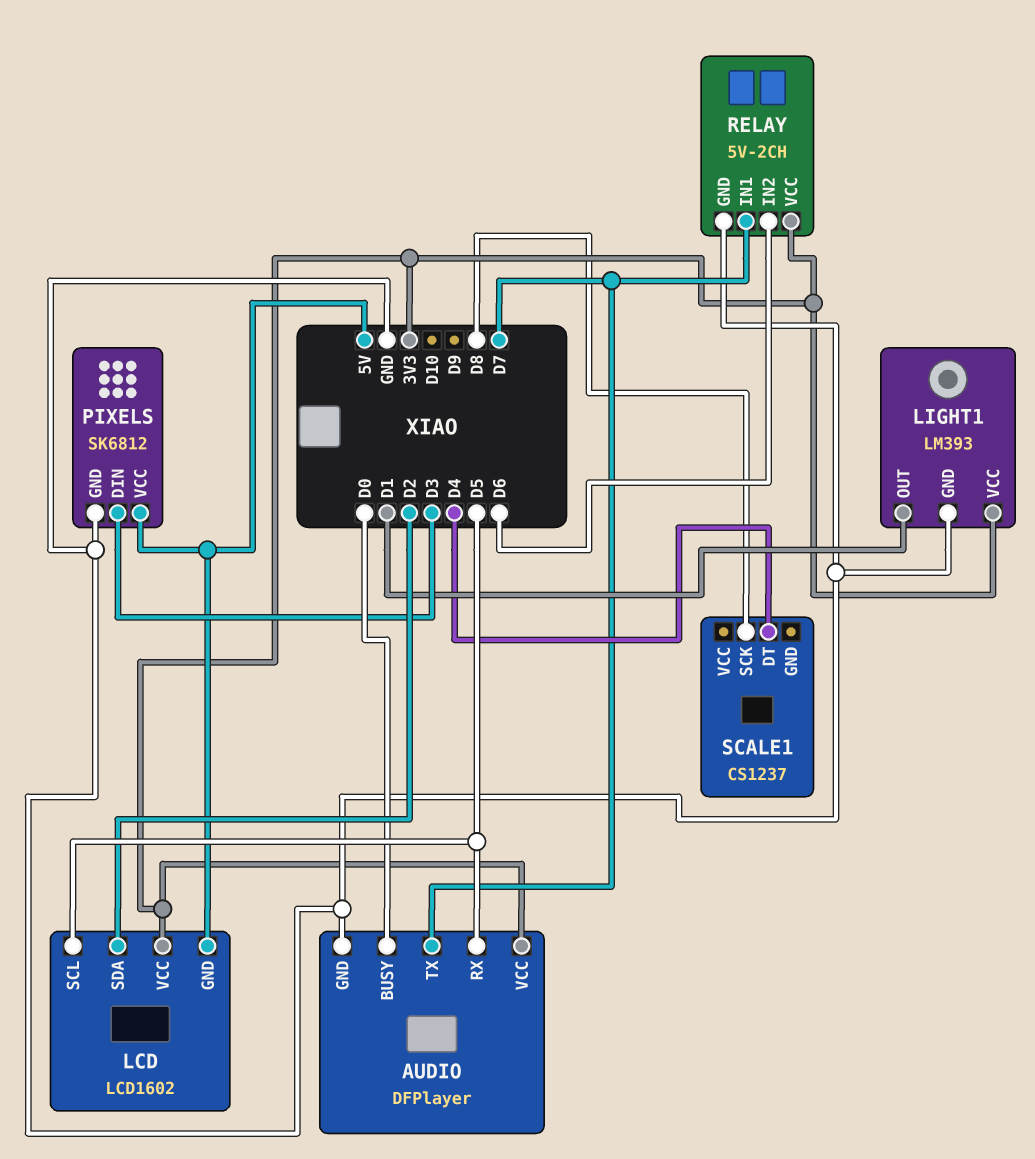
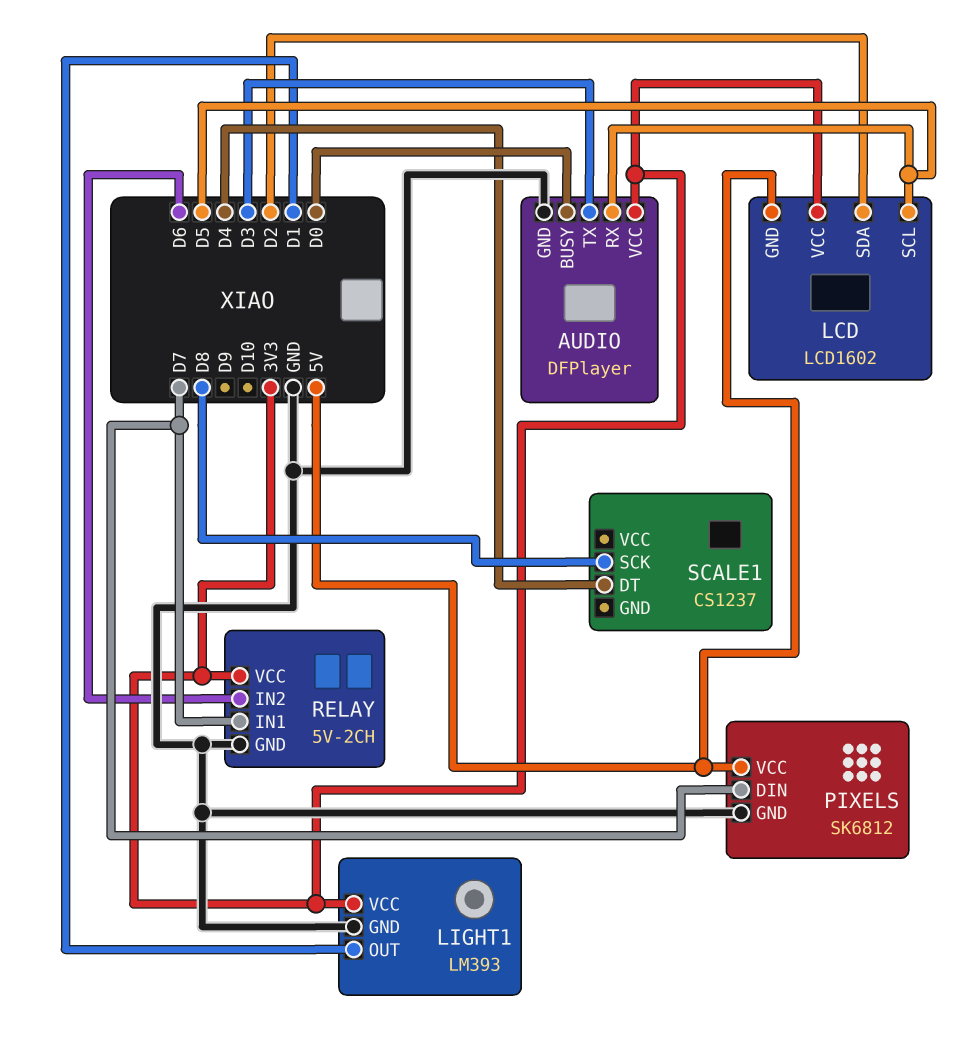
AUDIO pin TX: D7 -> D3
PIXELS pin DIN: D3 -> D7

